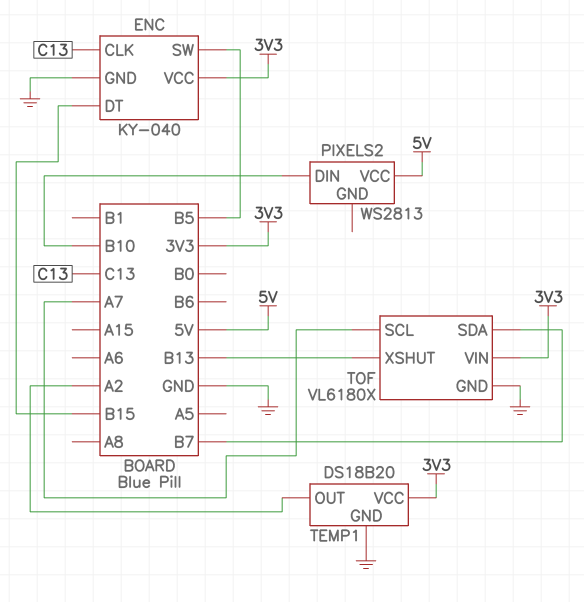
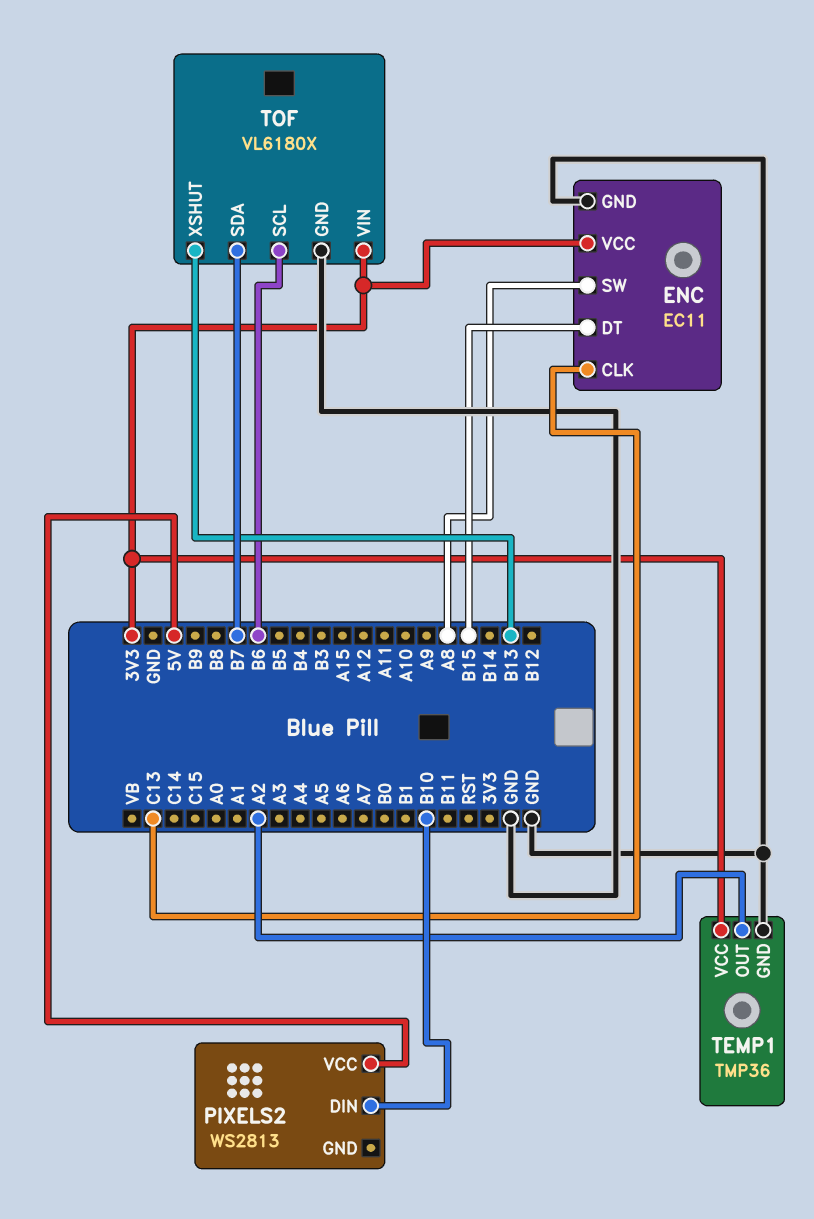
ENC: KY-040 -> EC11
ENC pin SW: B5 -> A8
TEMP1: DS18B20 -> TMP36
TOF pin SCL: A7 -> B6

